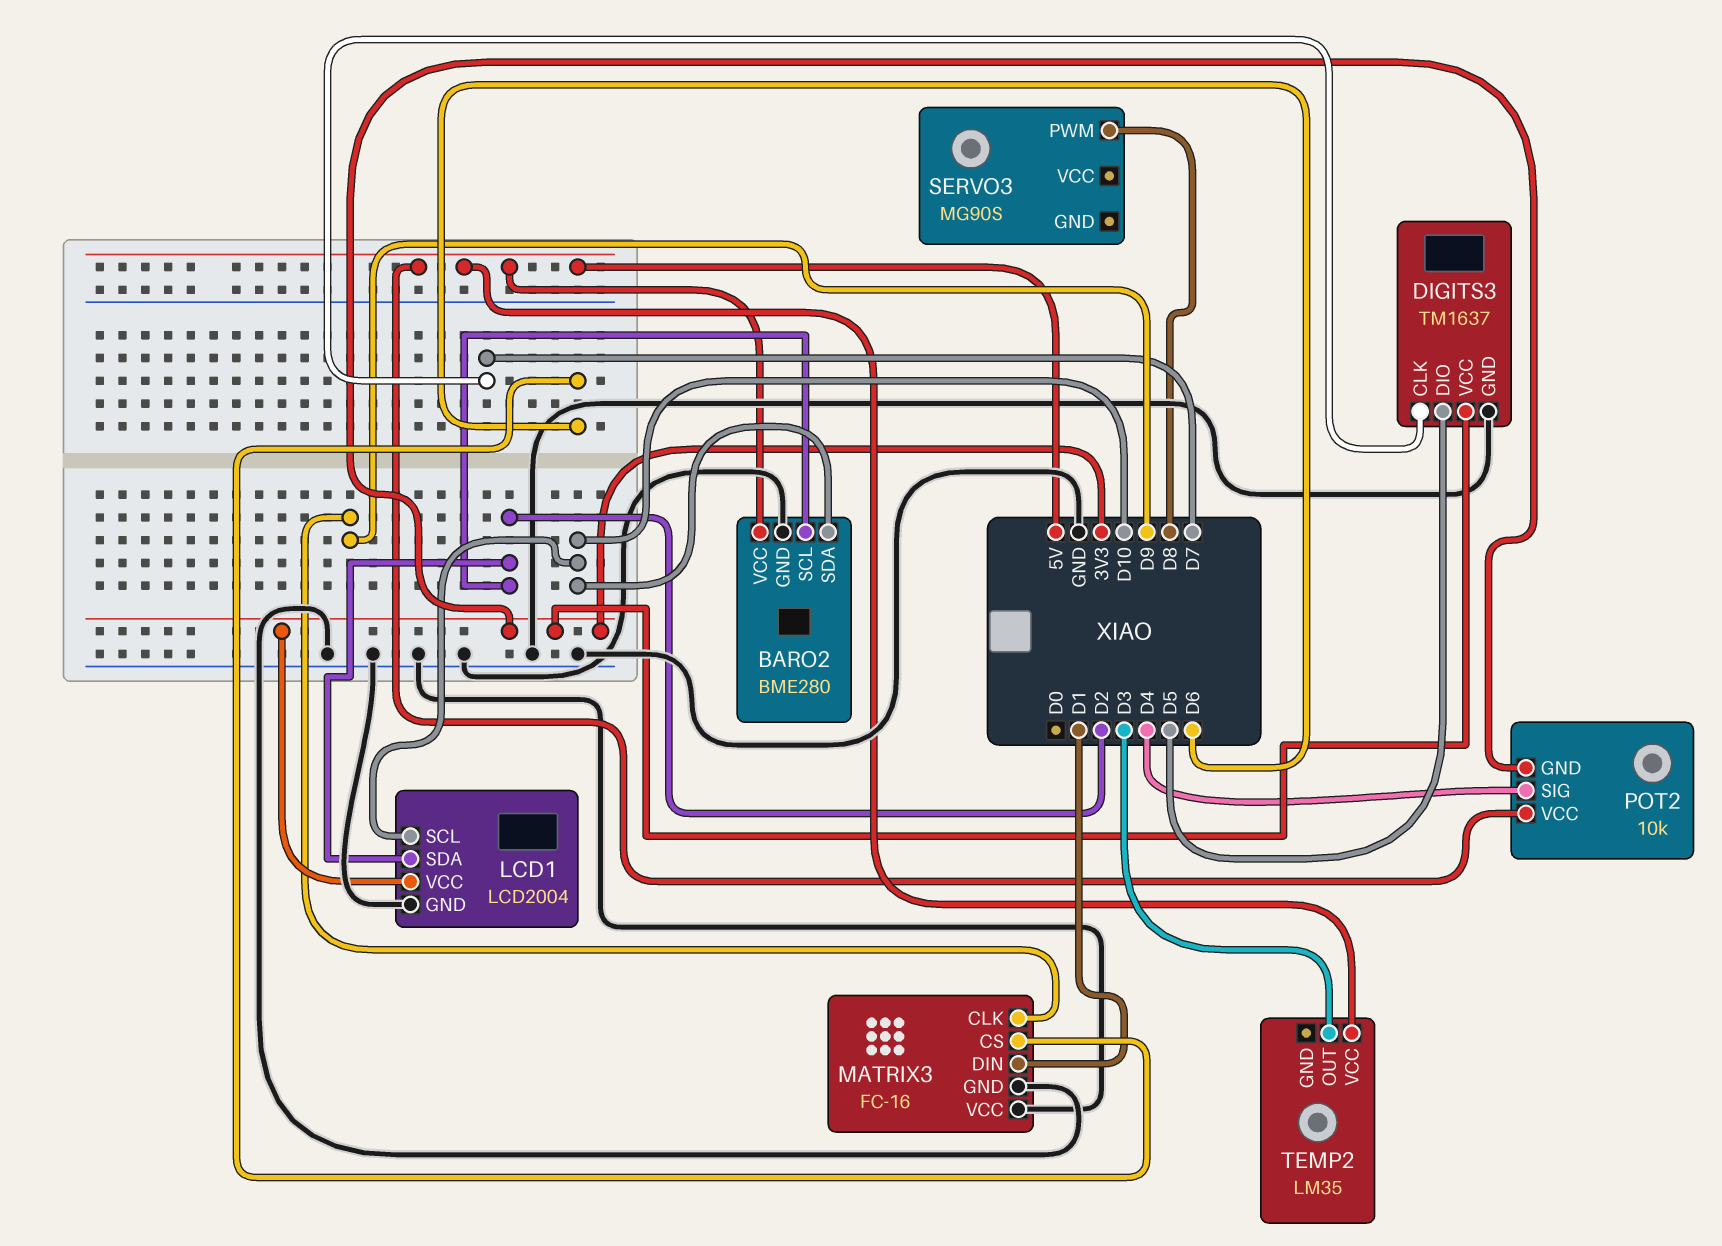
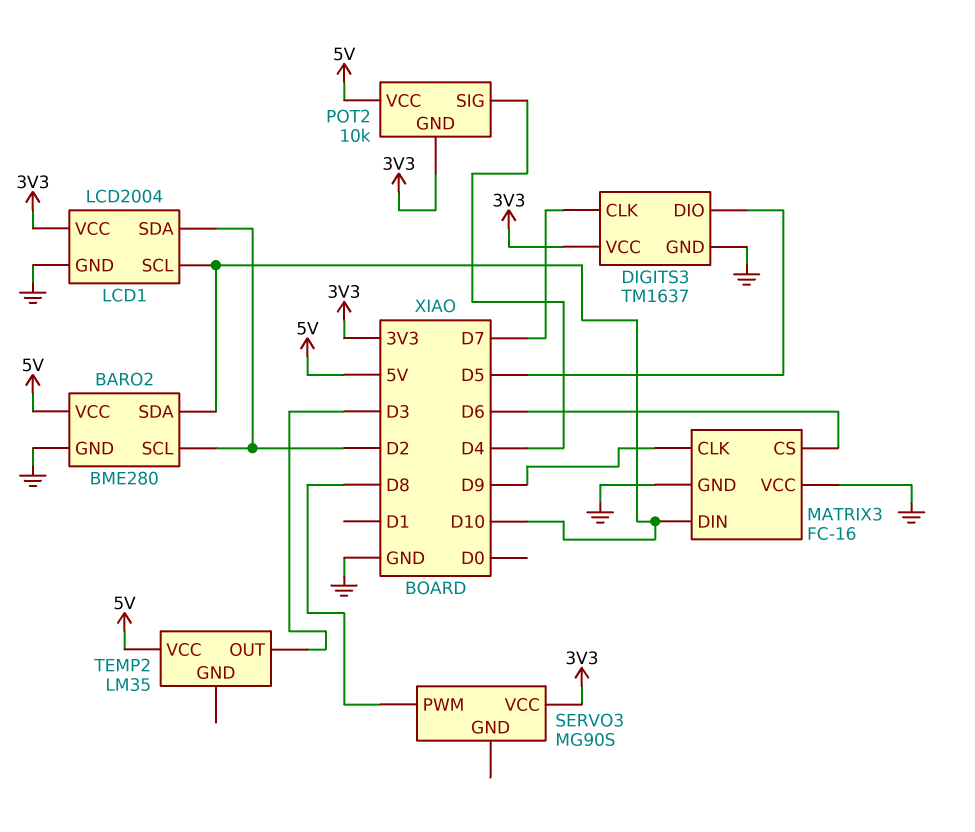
MATRIX3 pin DIN: D1 -> D10
SERVO3 pin VCC: none -> 3V3

